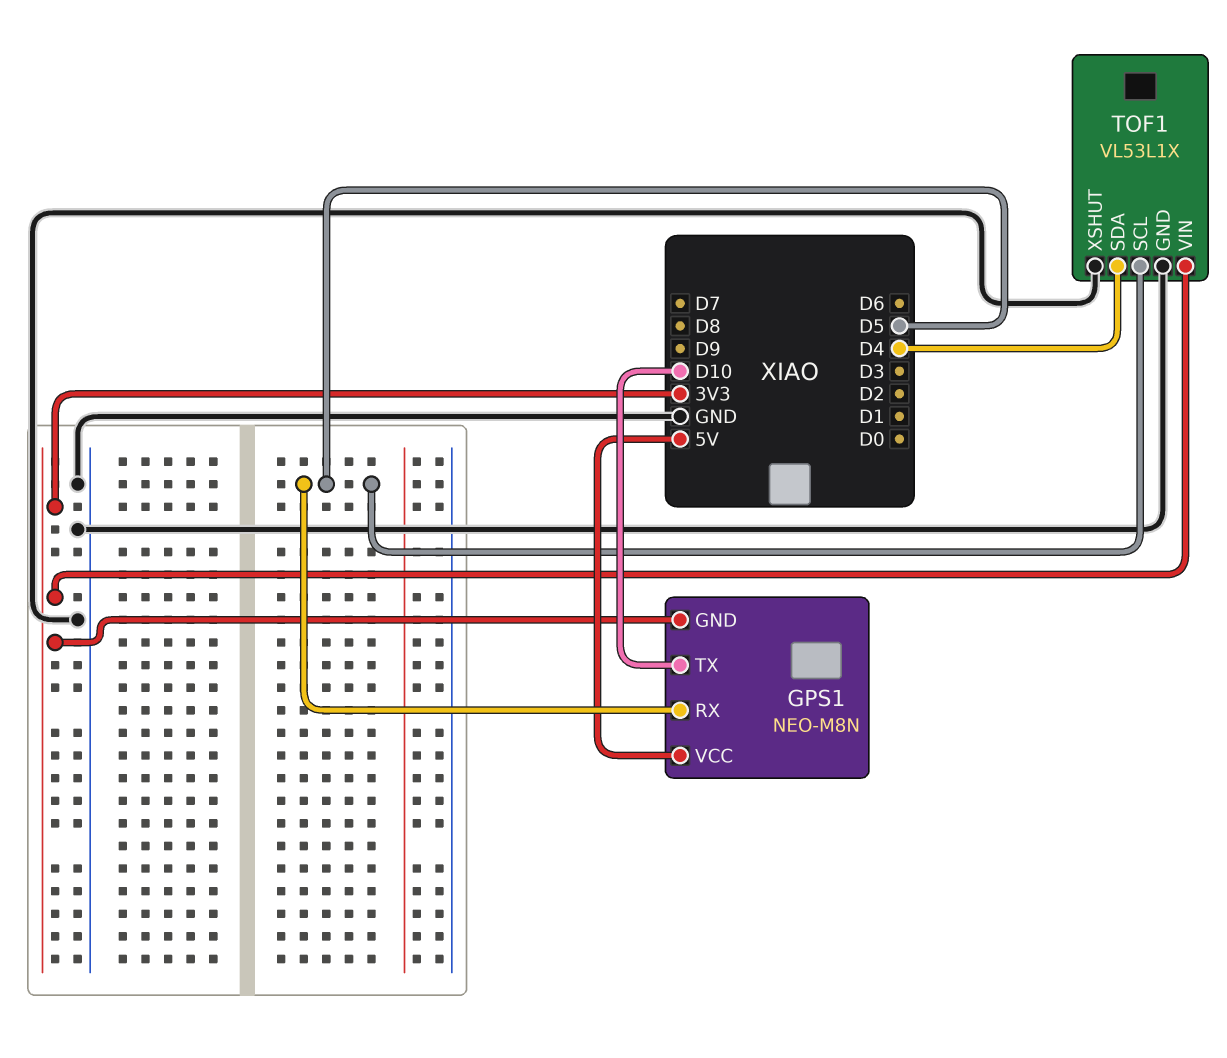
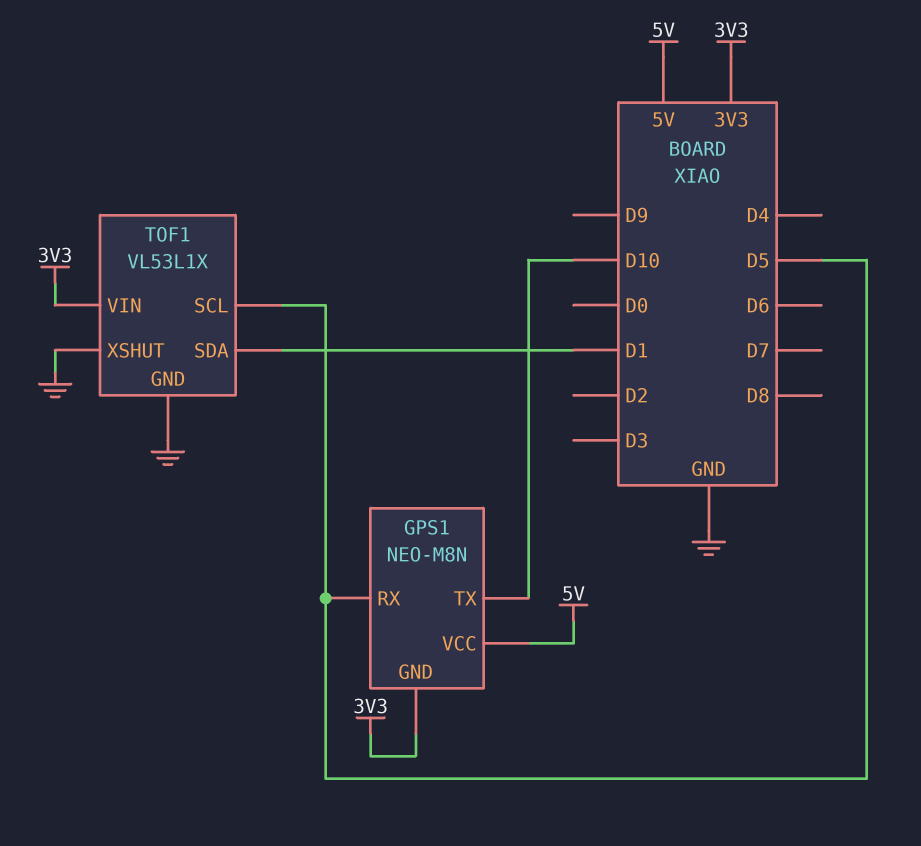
TOF1 pin SDA: D4 -> D1

